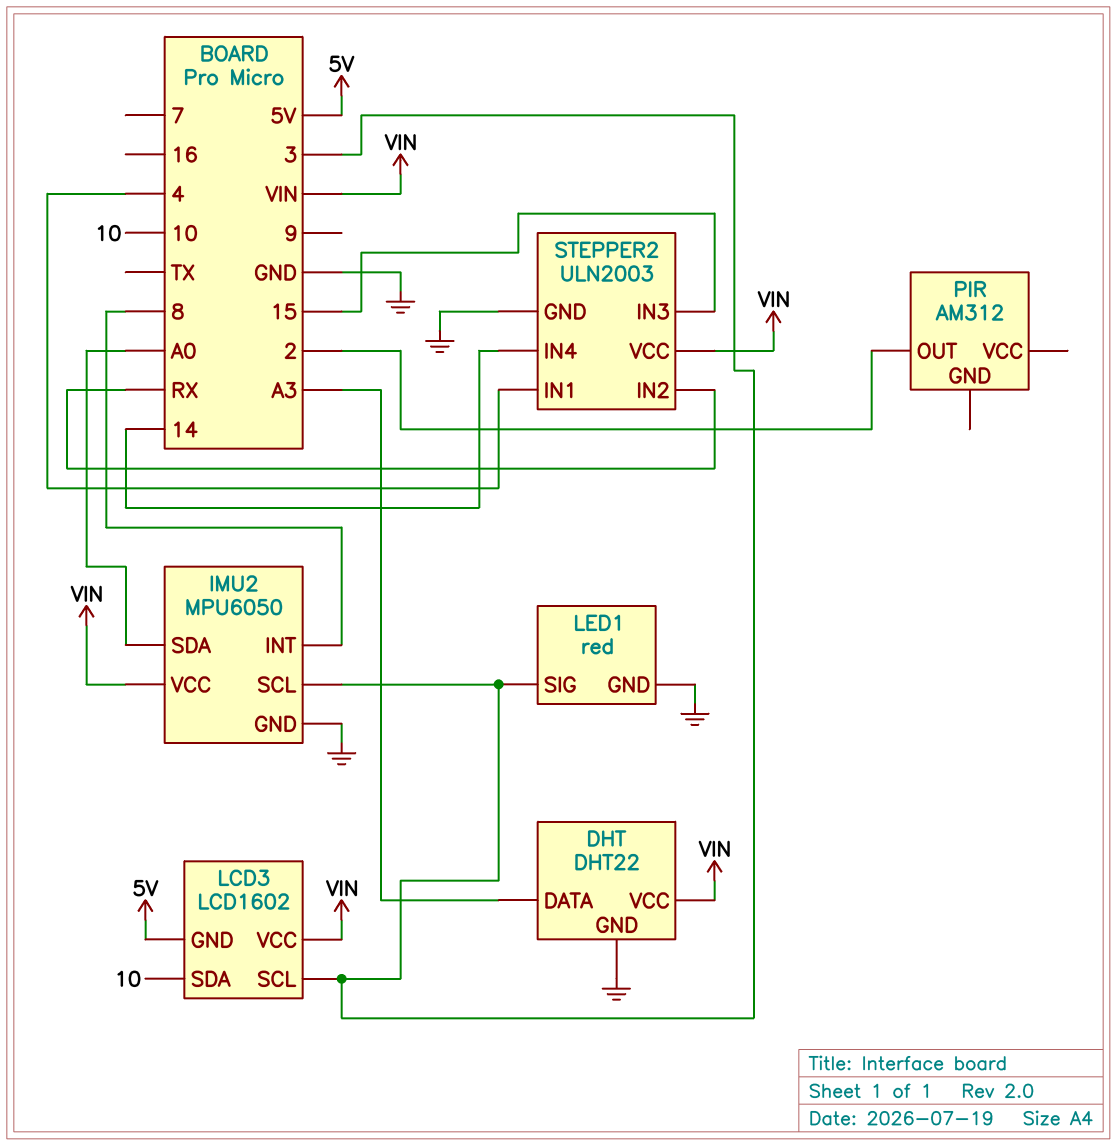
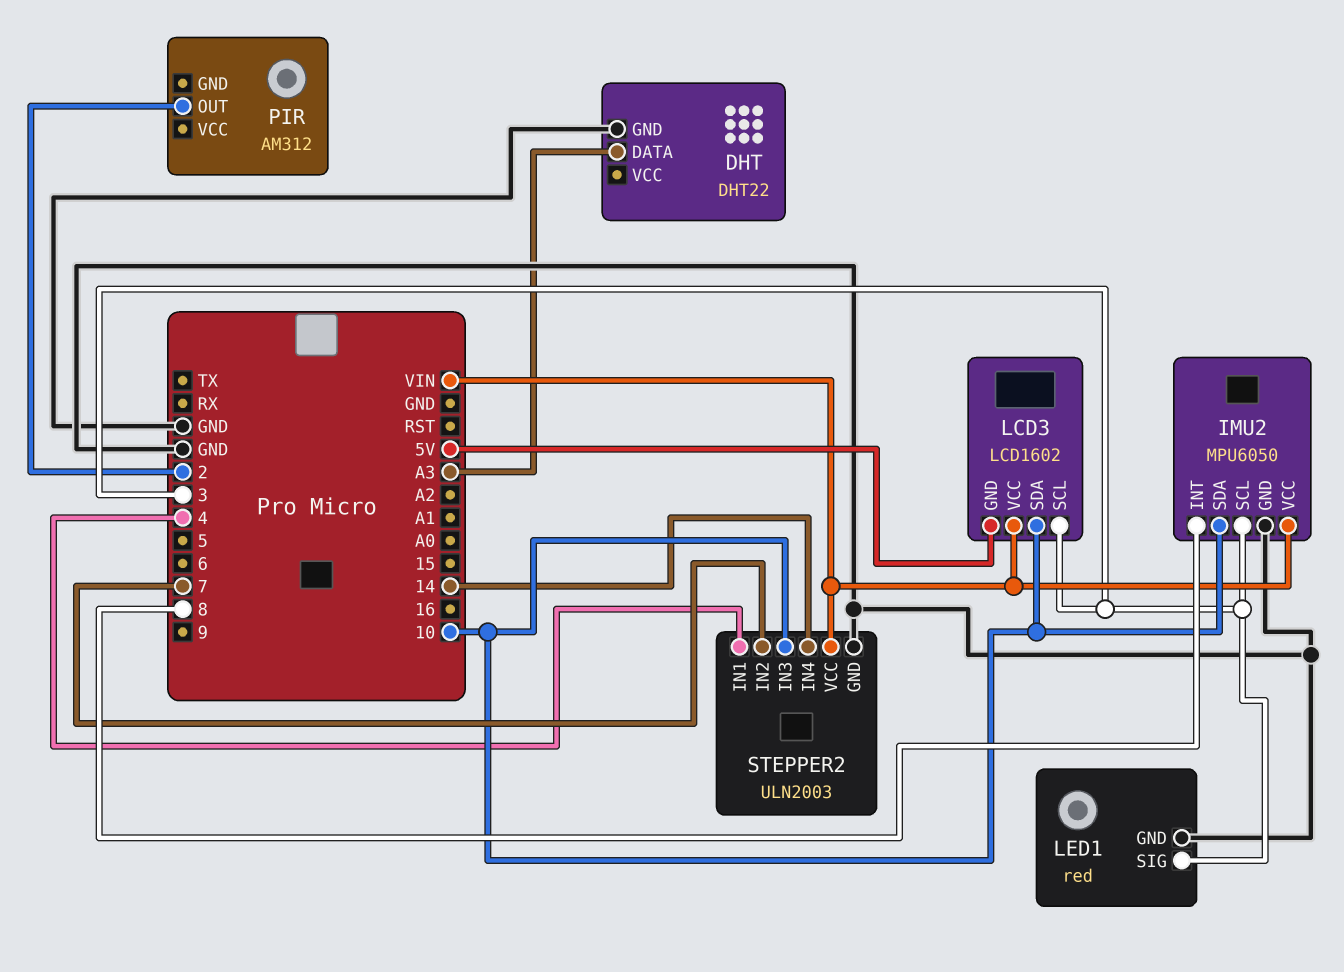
DHT pin VCC: VIN -> none
IMU2 pin SDA: A0 -> 10
STEPPER2 pin IN2: RX -> 7
STEPPER2 pin IN3: 15 -> 10

